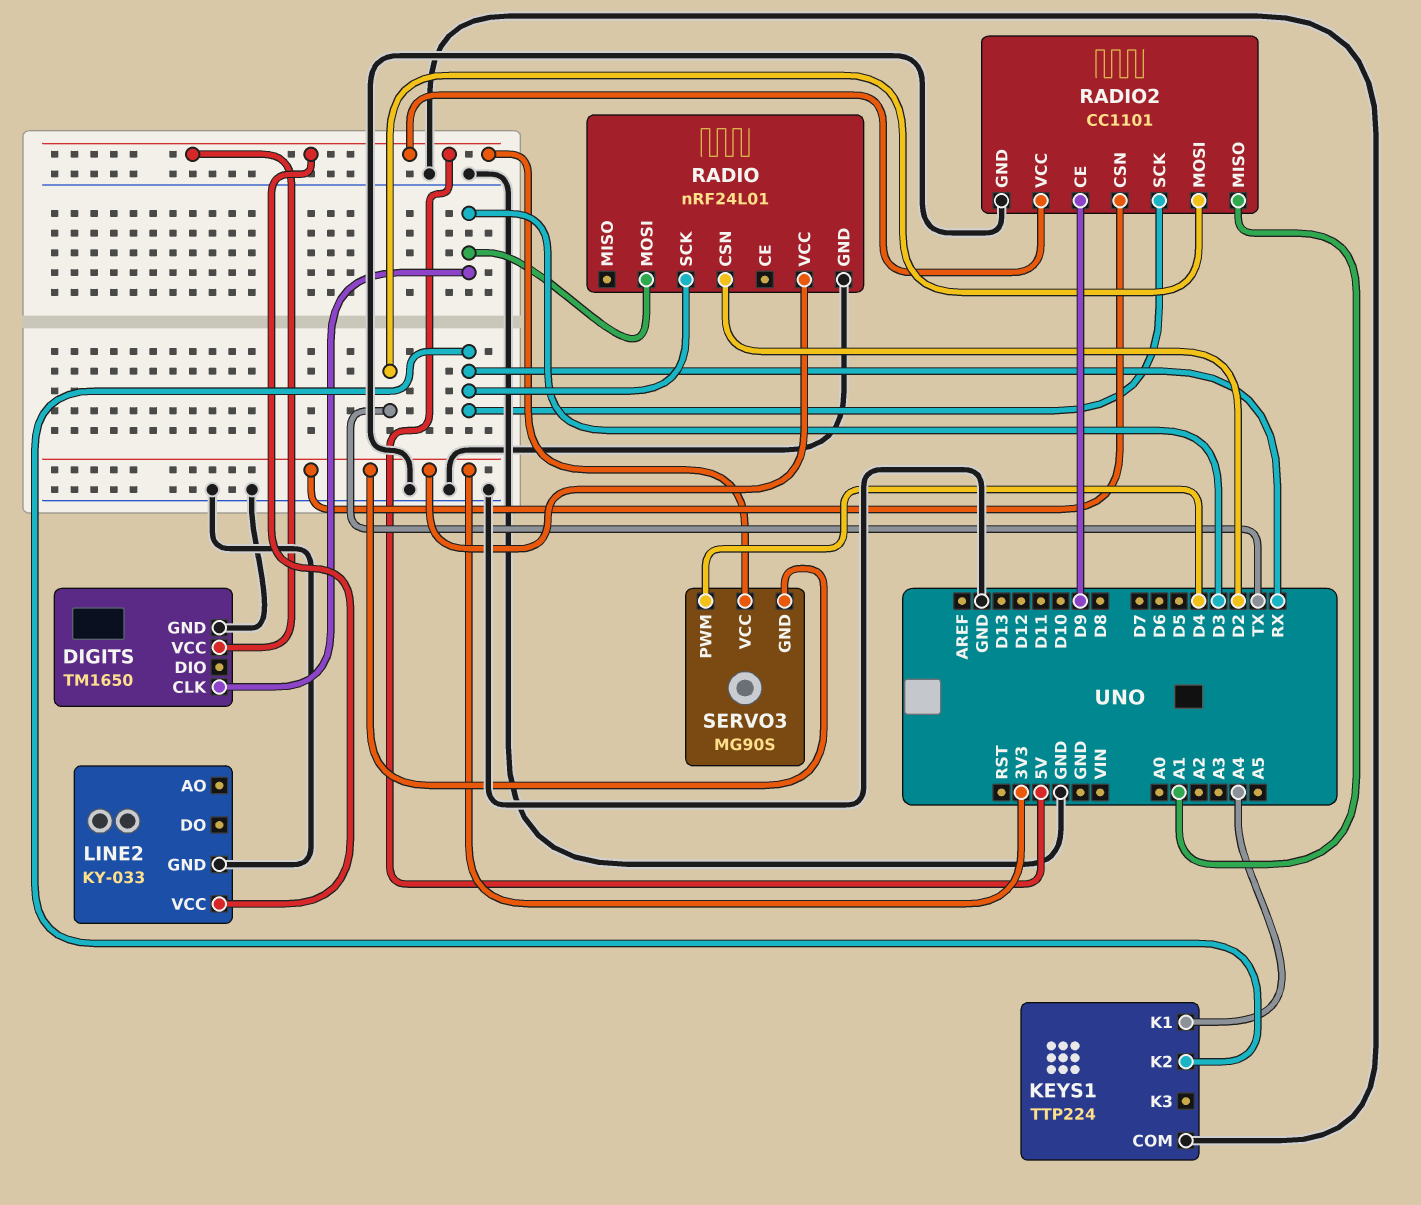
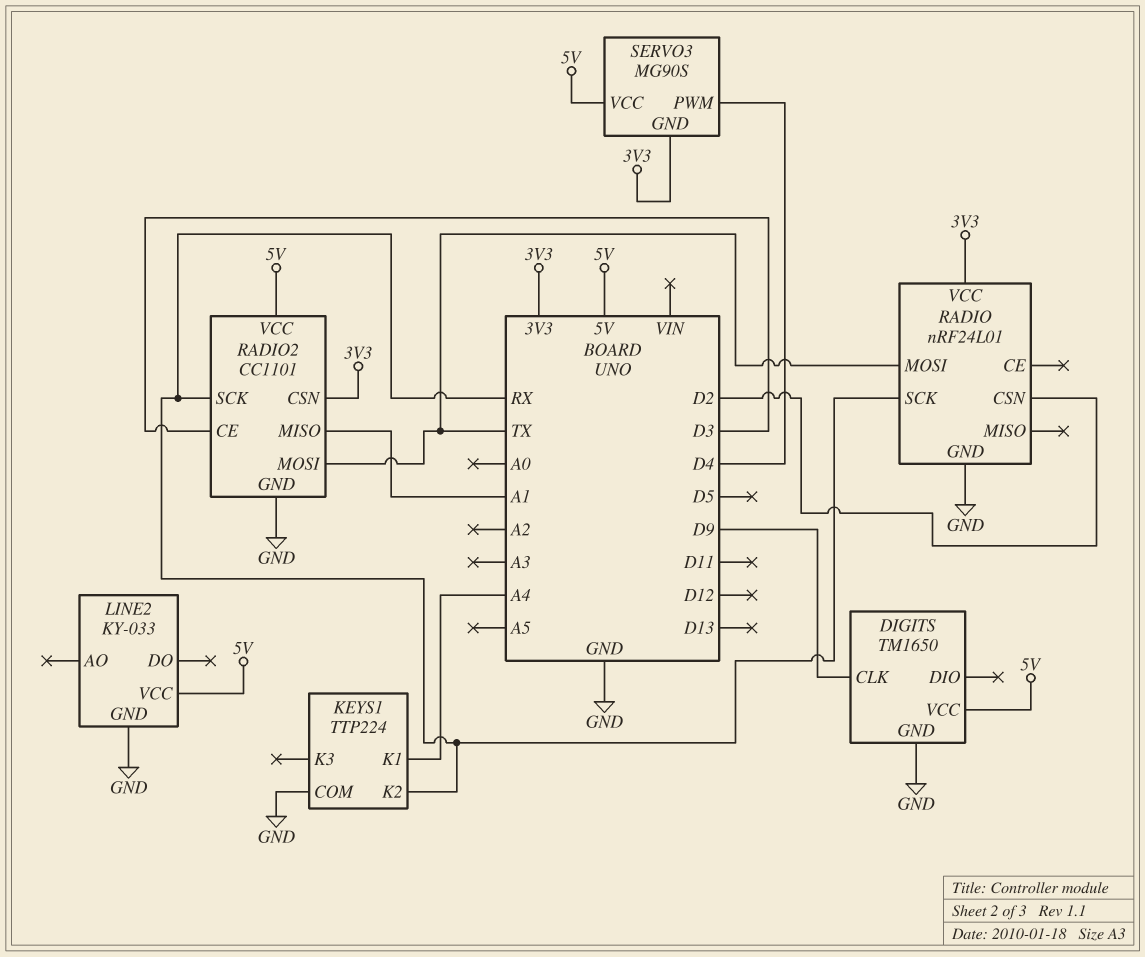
DIGITS pin CLK: D3 -> D9
RADIO pin MOSI: D3 -> TX
RADIO2 pin CE: D9 -> D3

